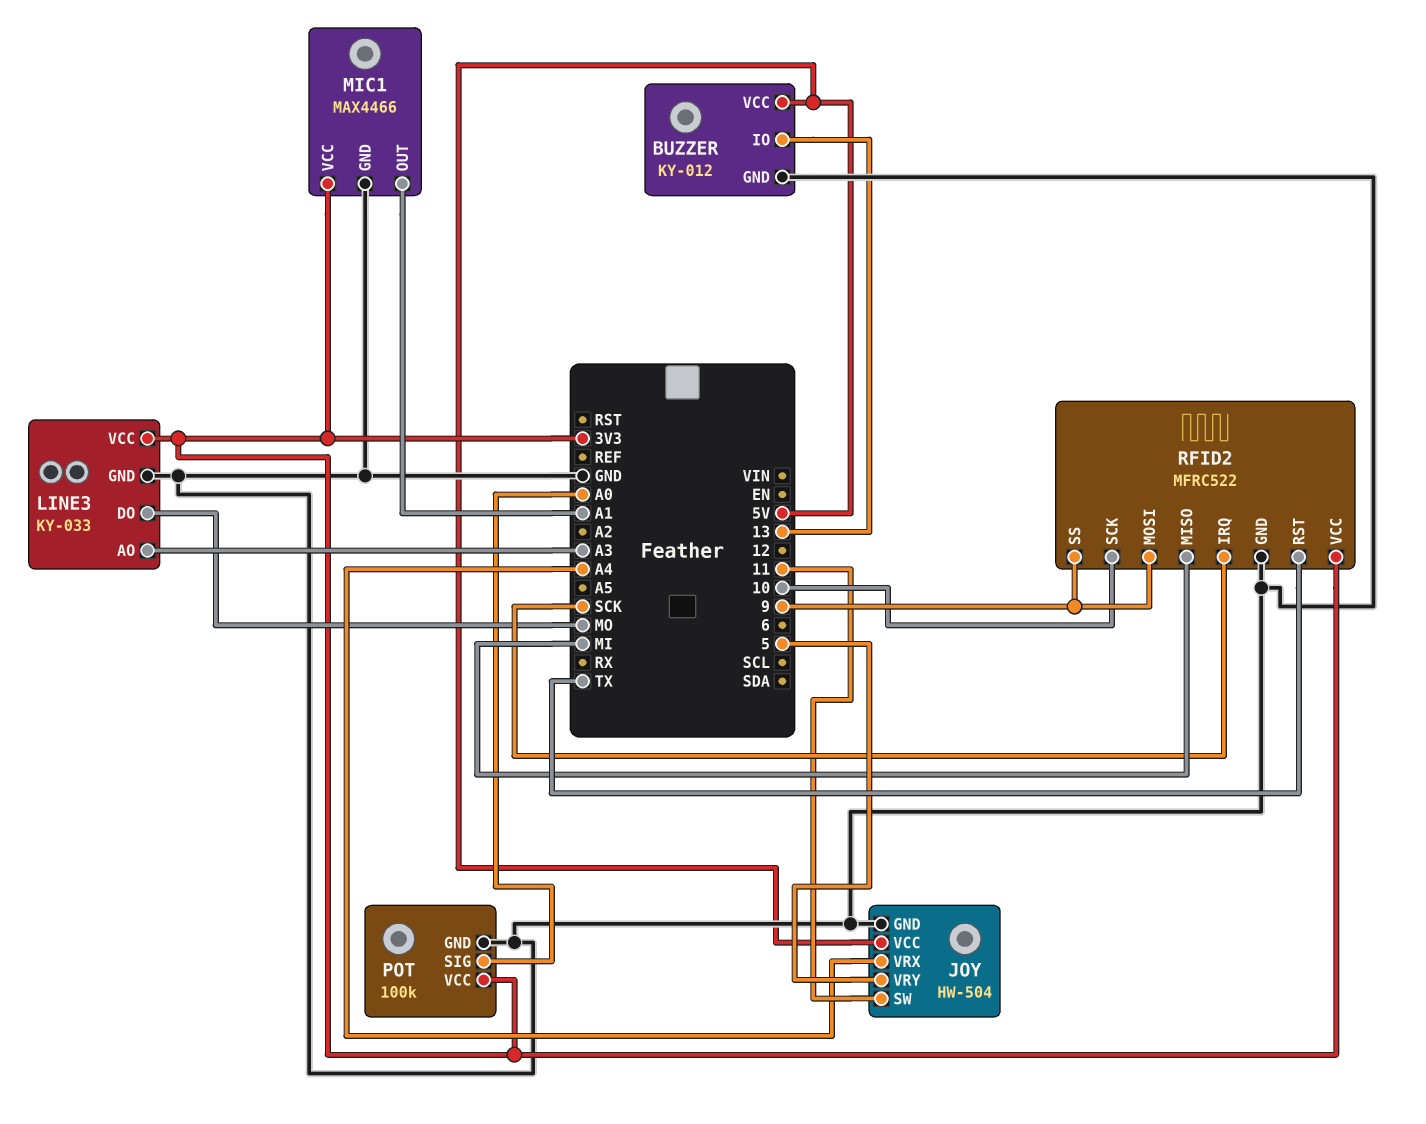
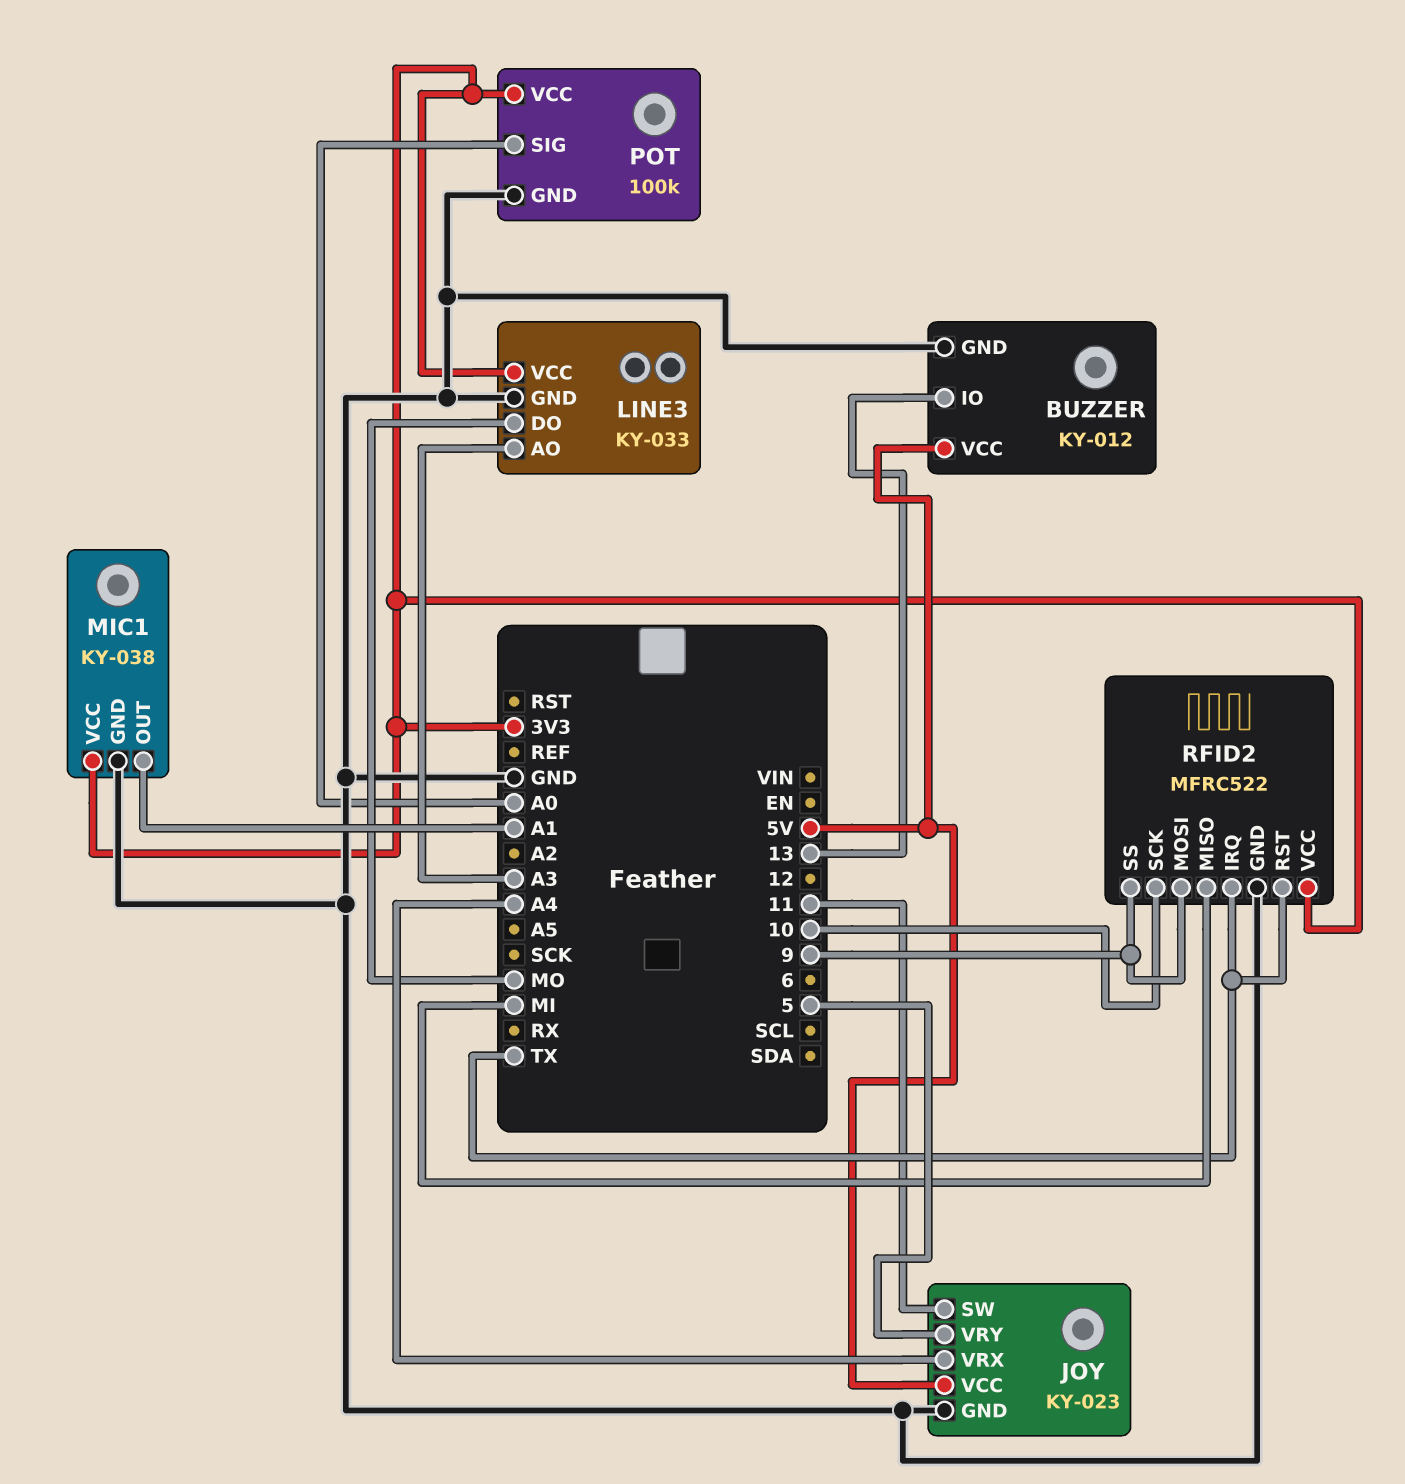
JOY: HW-504 -> KY-023
MIC1: MAX4466 -> KY-038
RFID2 pin IRQ: SCK -> TX

